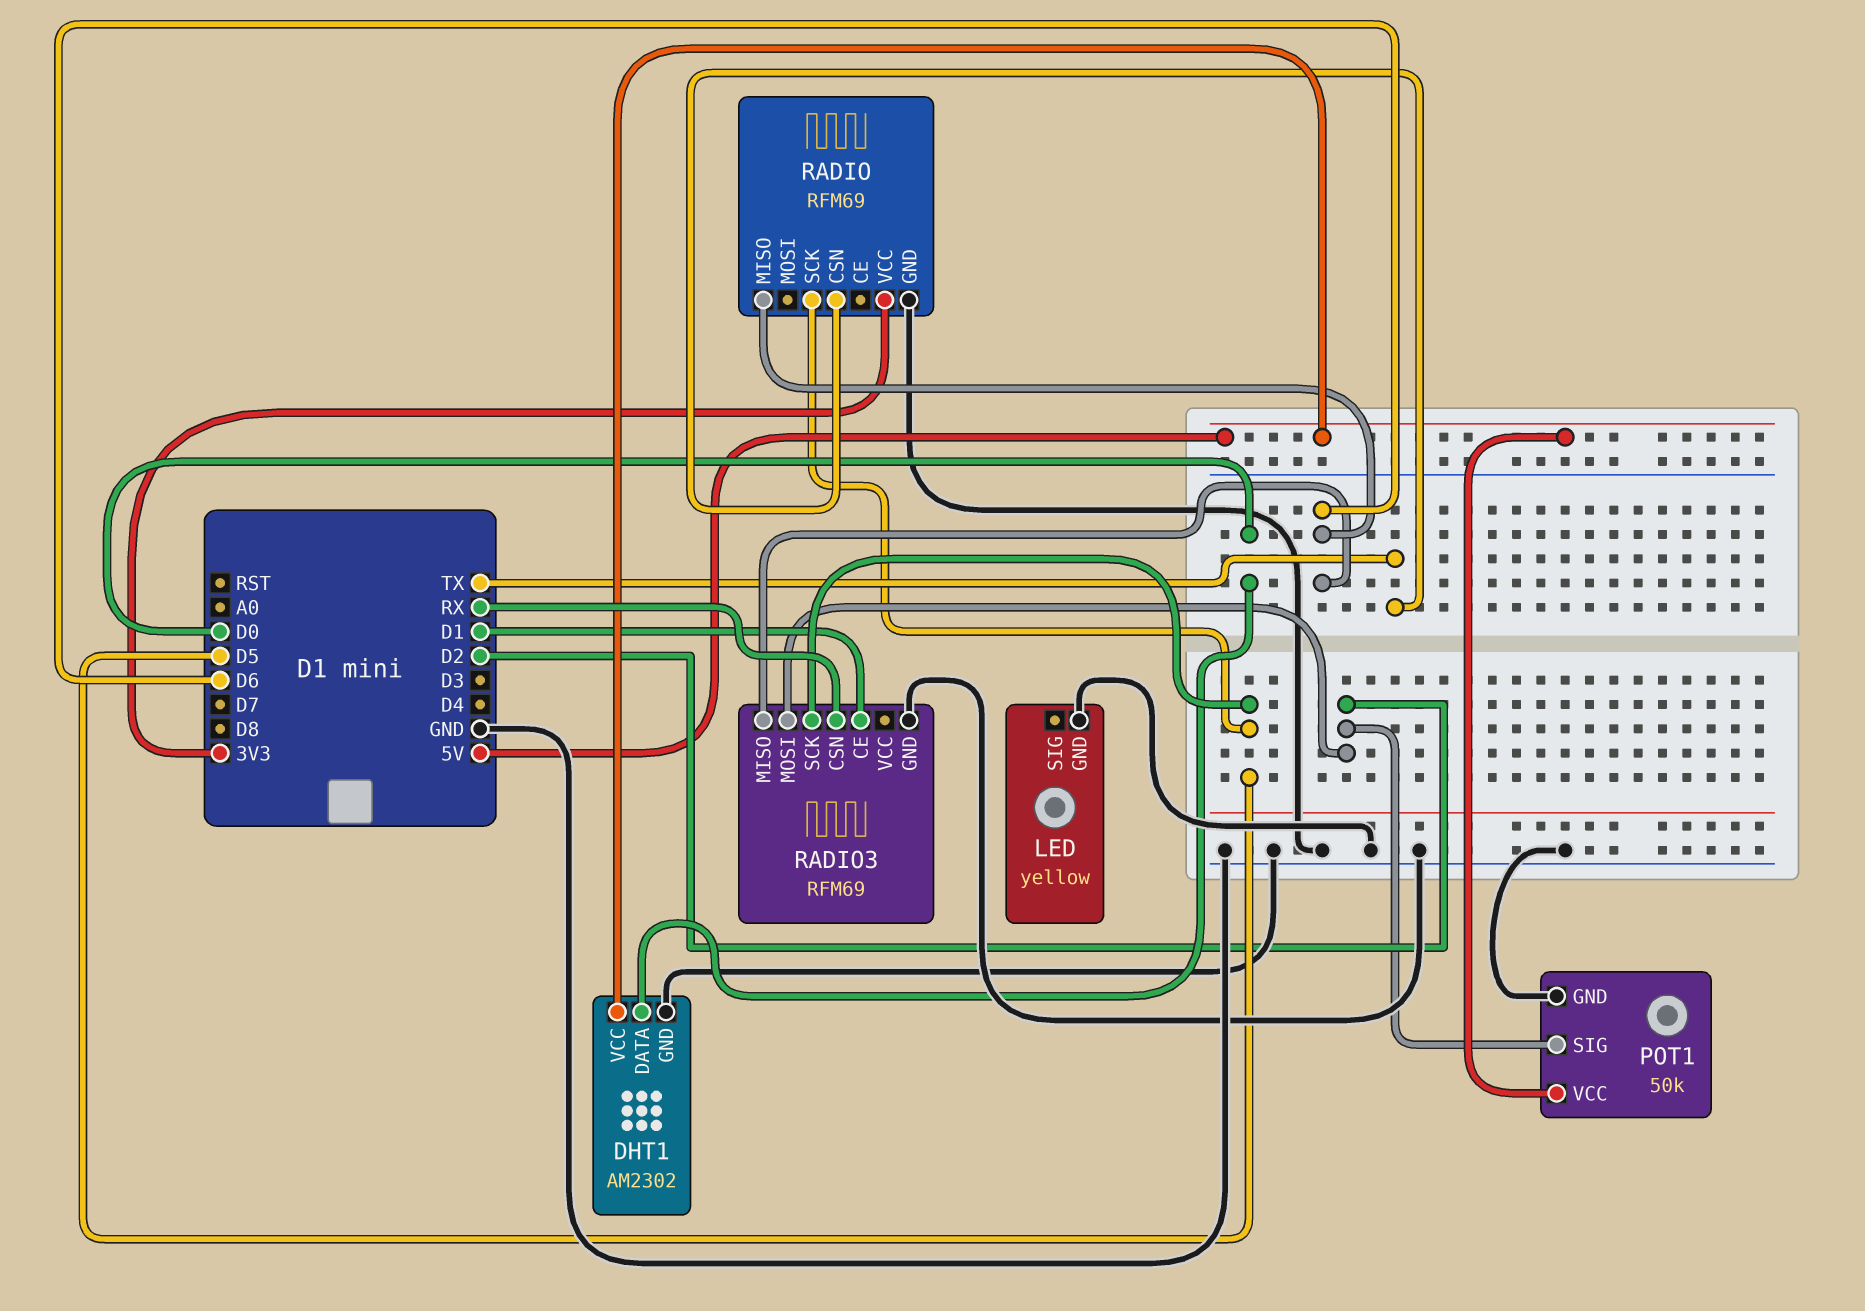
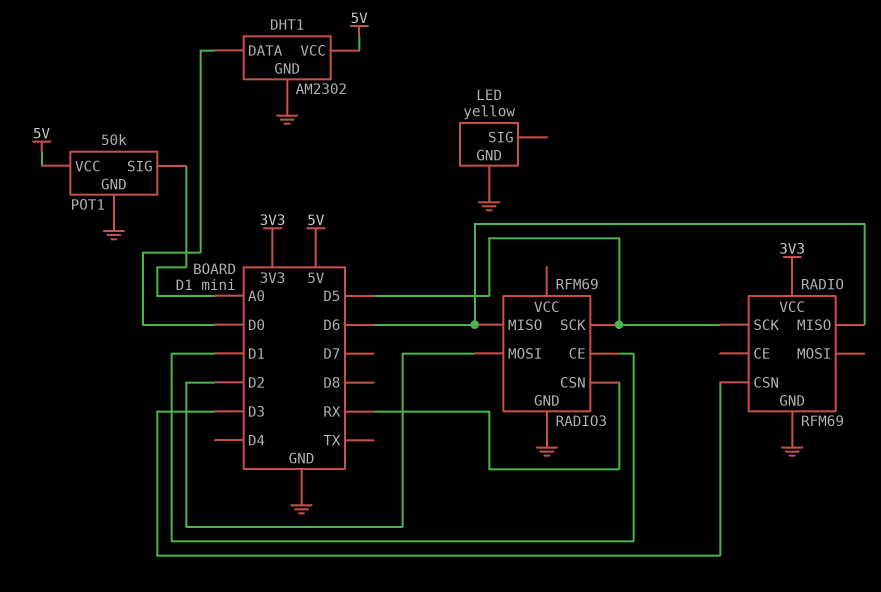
POT1 pin SIG: D2 -> A0
RADIO pin CSN: TX -> D3

